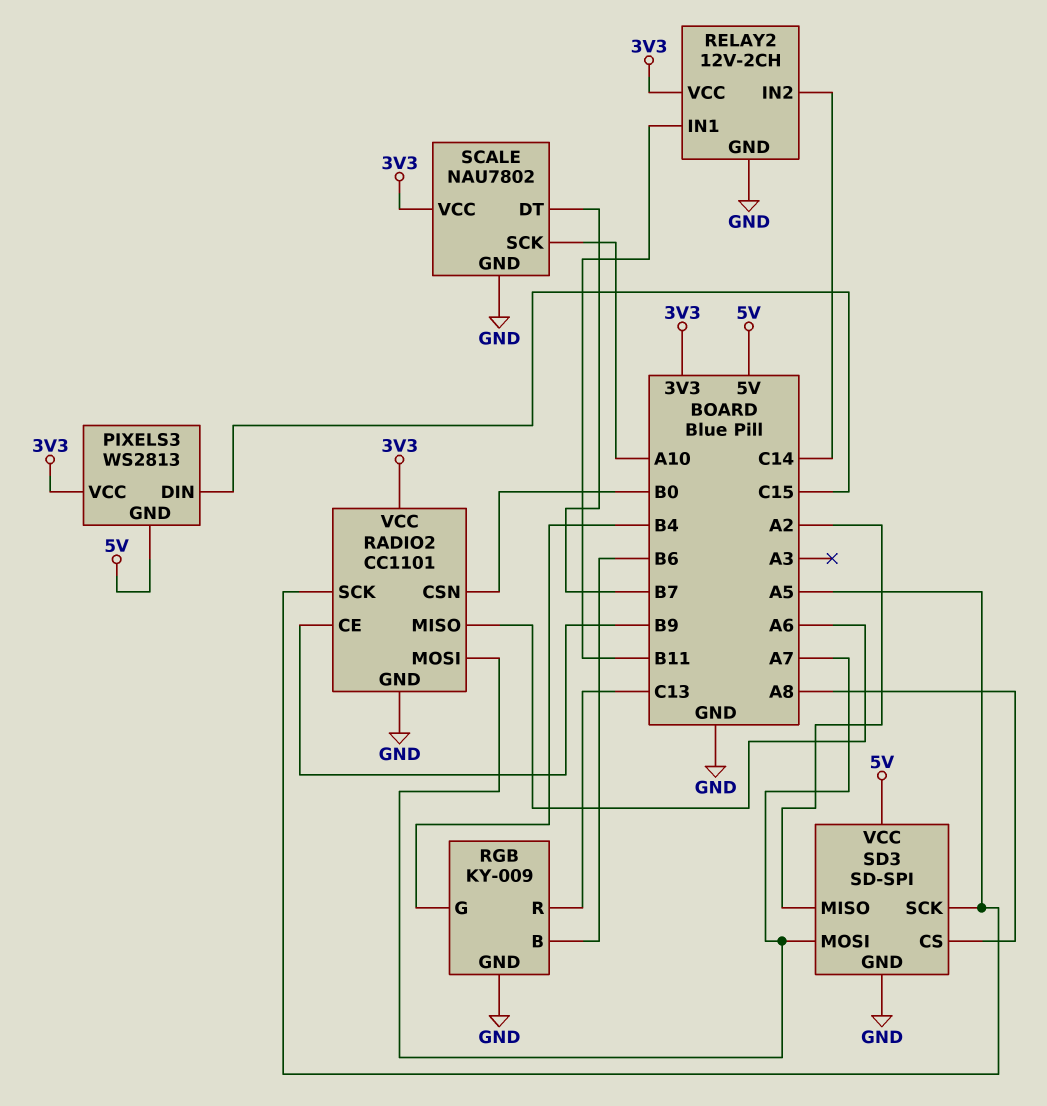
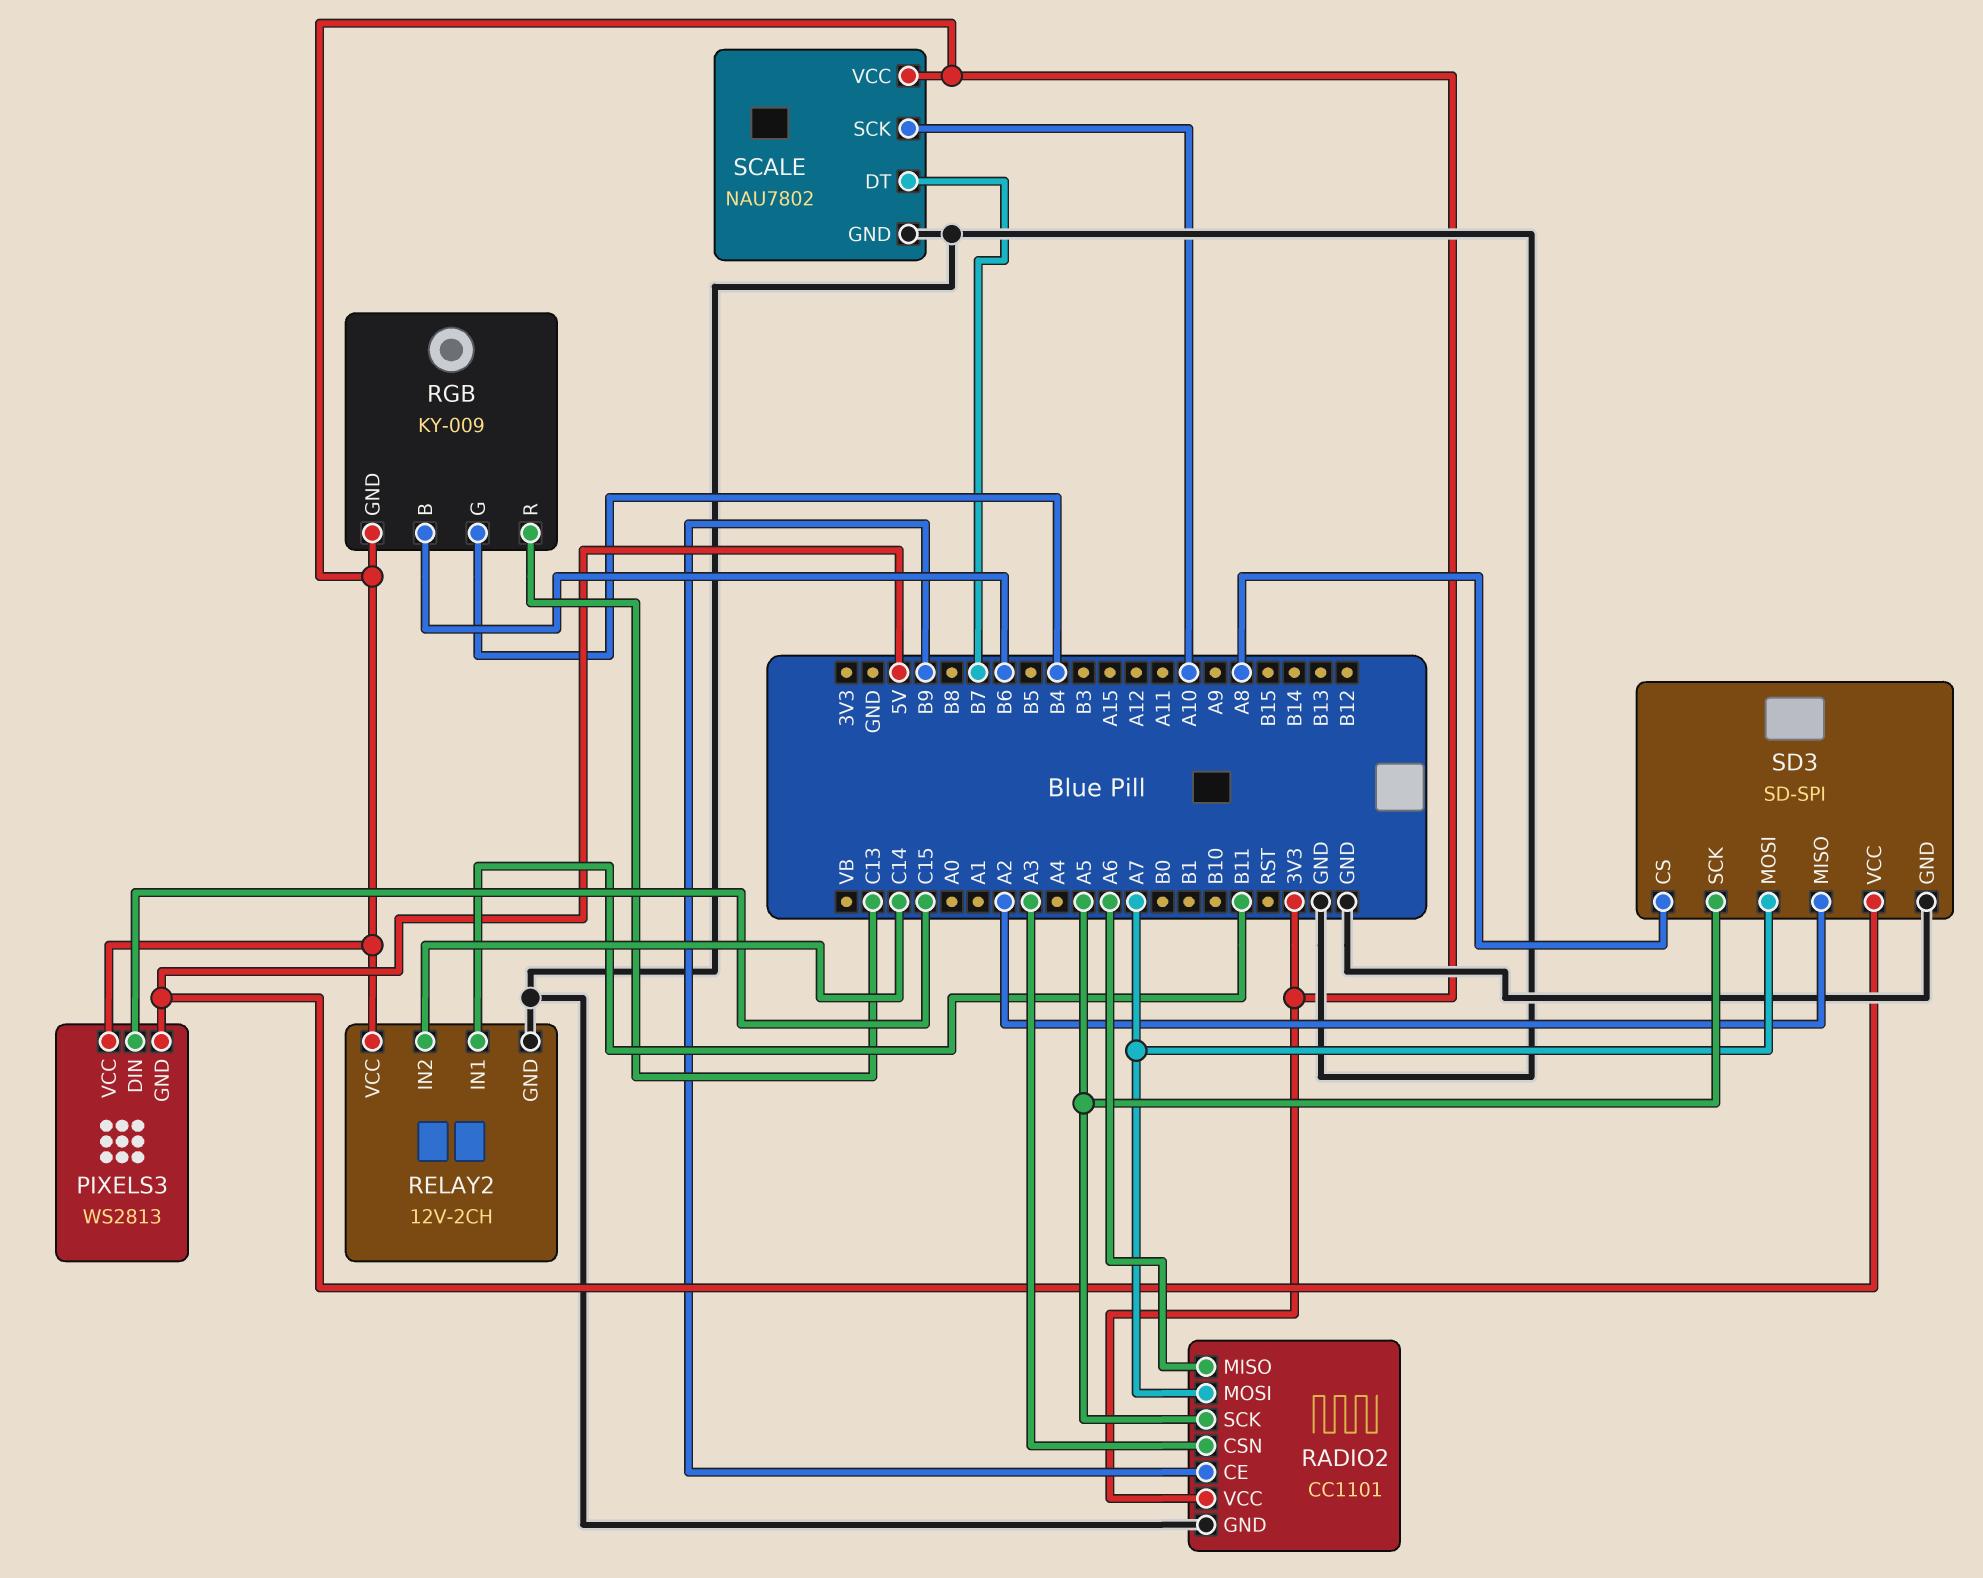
RADIO2 pin CSN: B0 -> A3
RGB pin GND: GND -> 3V3

